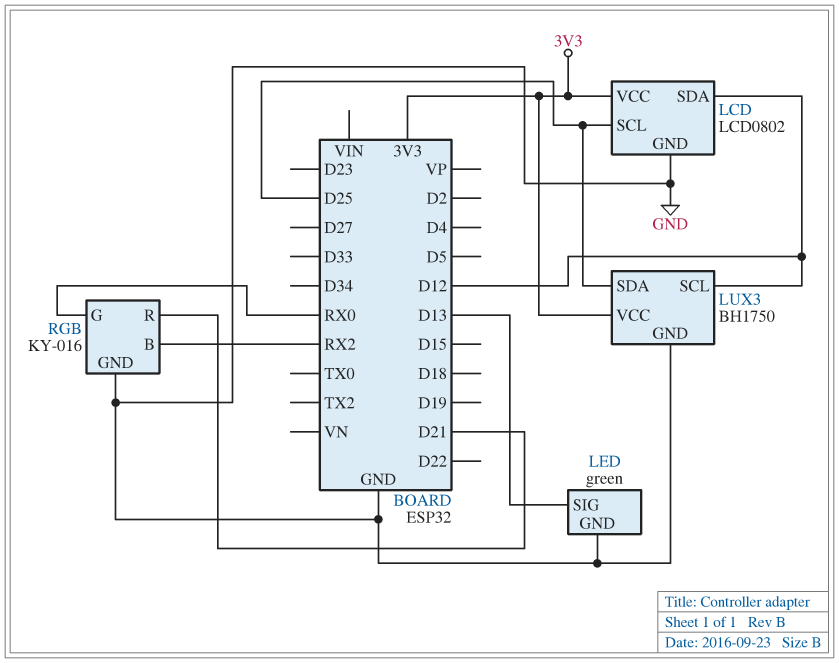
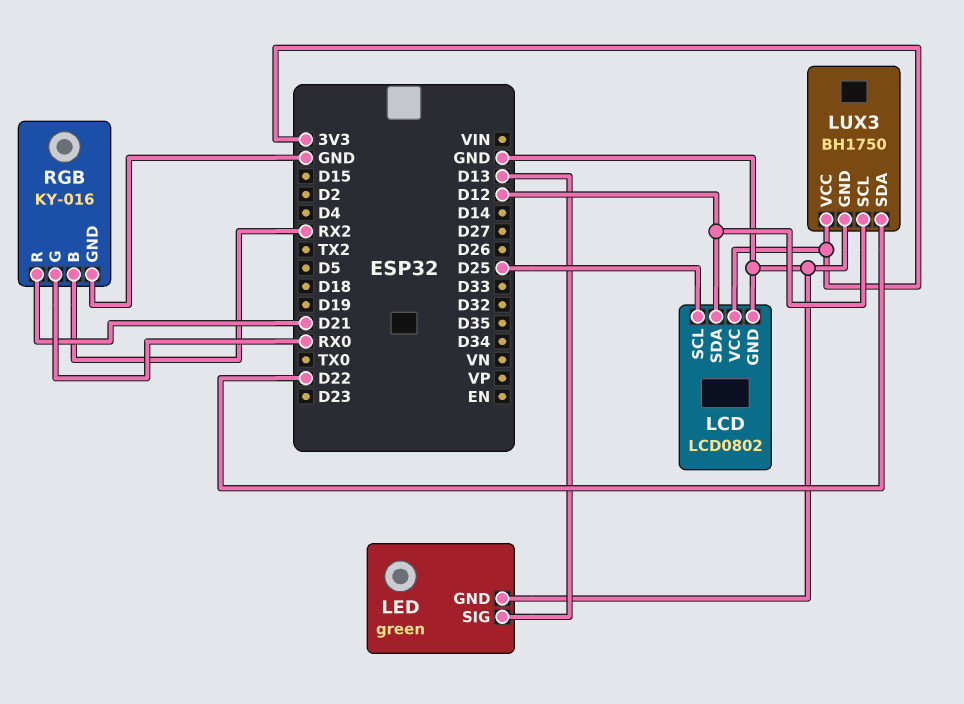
LUX3 pin SDA: D25 -> D22

